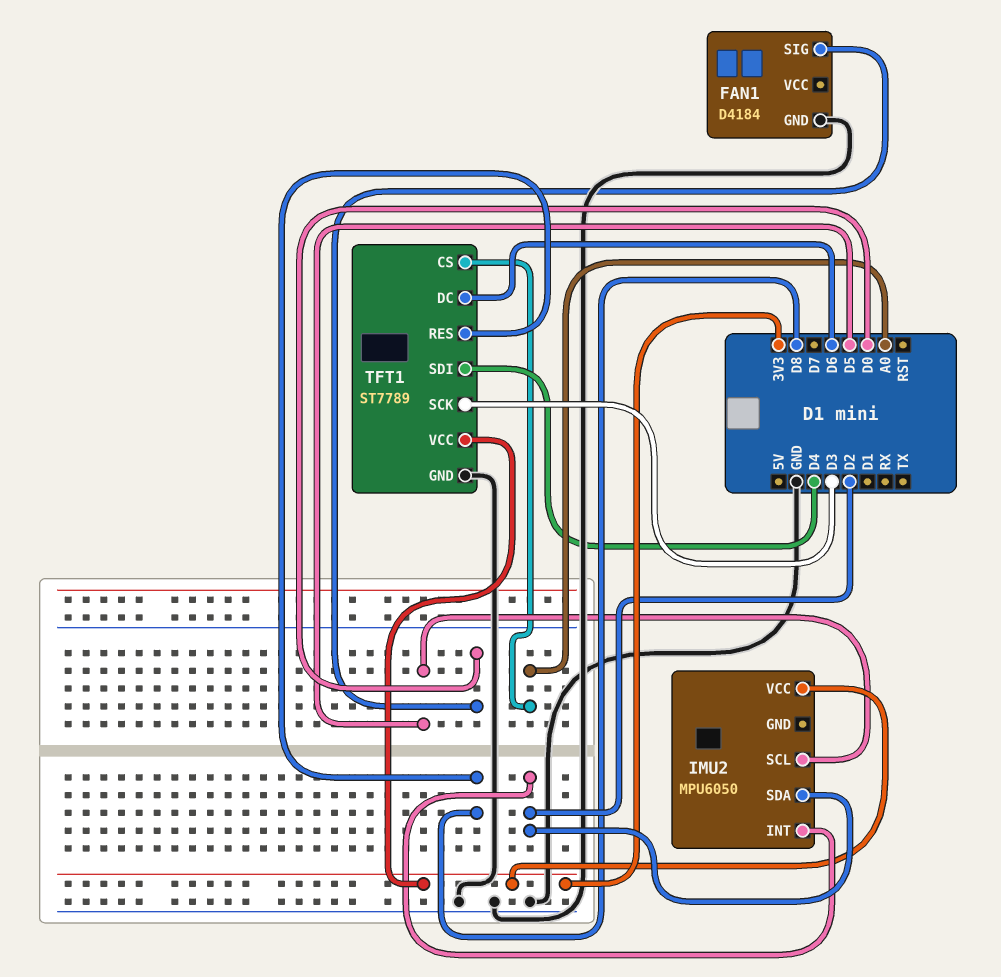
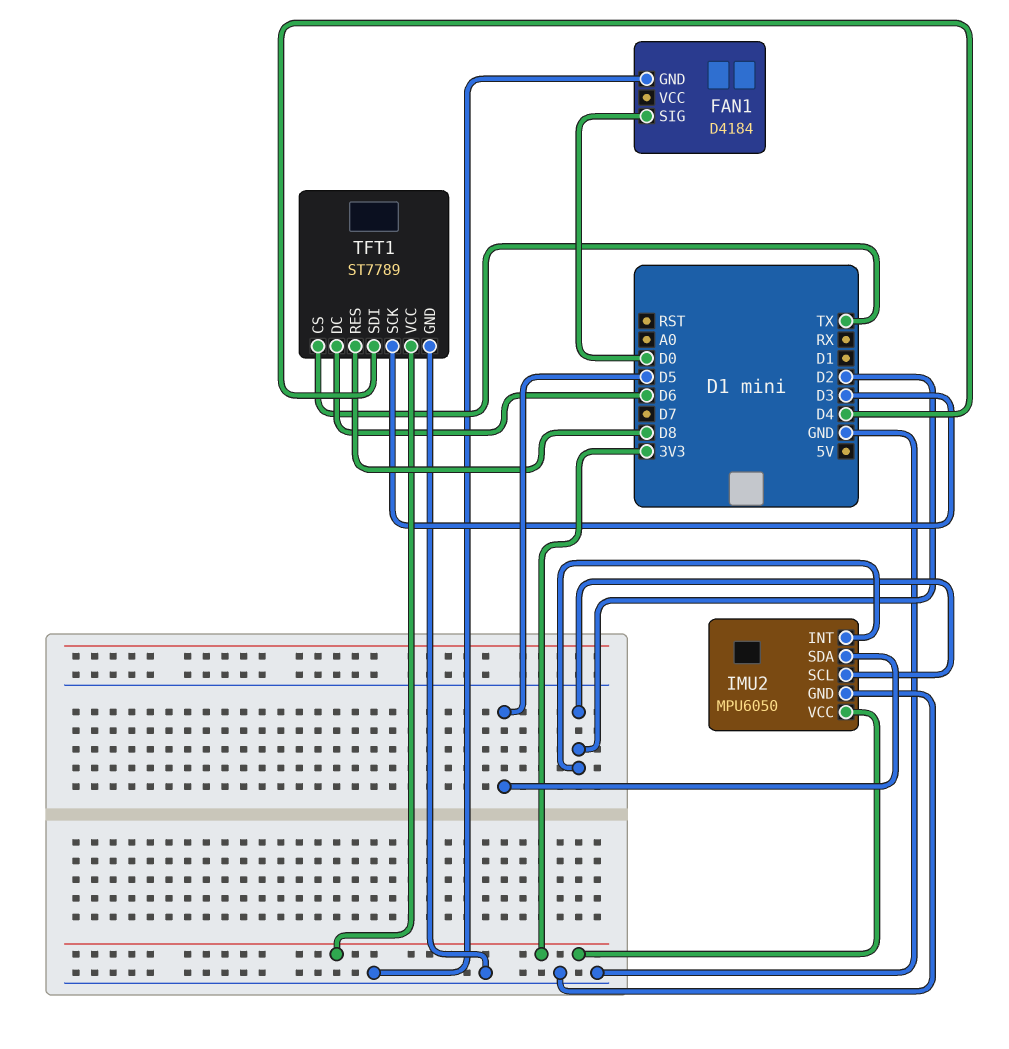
IMU2 pin GND: none -> GND
IMU2 pin SCL: D5 -> D2
IMU2 pin SDA: D2 -> D5
TFT1 pin CS: A0 -> TX

